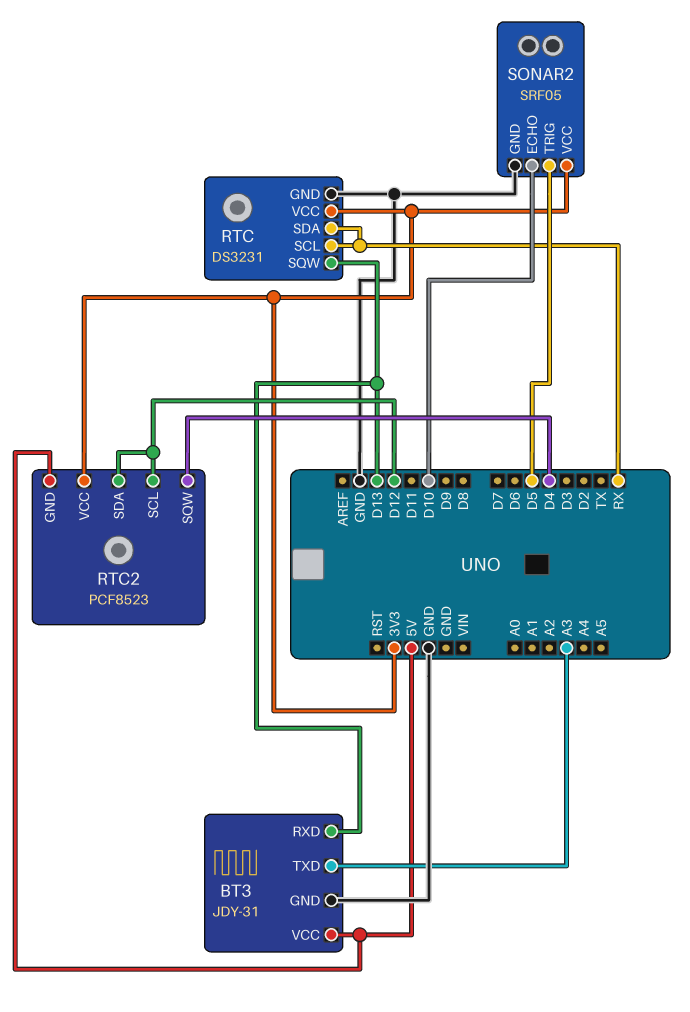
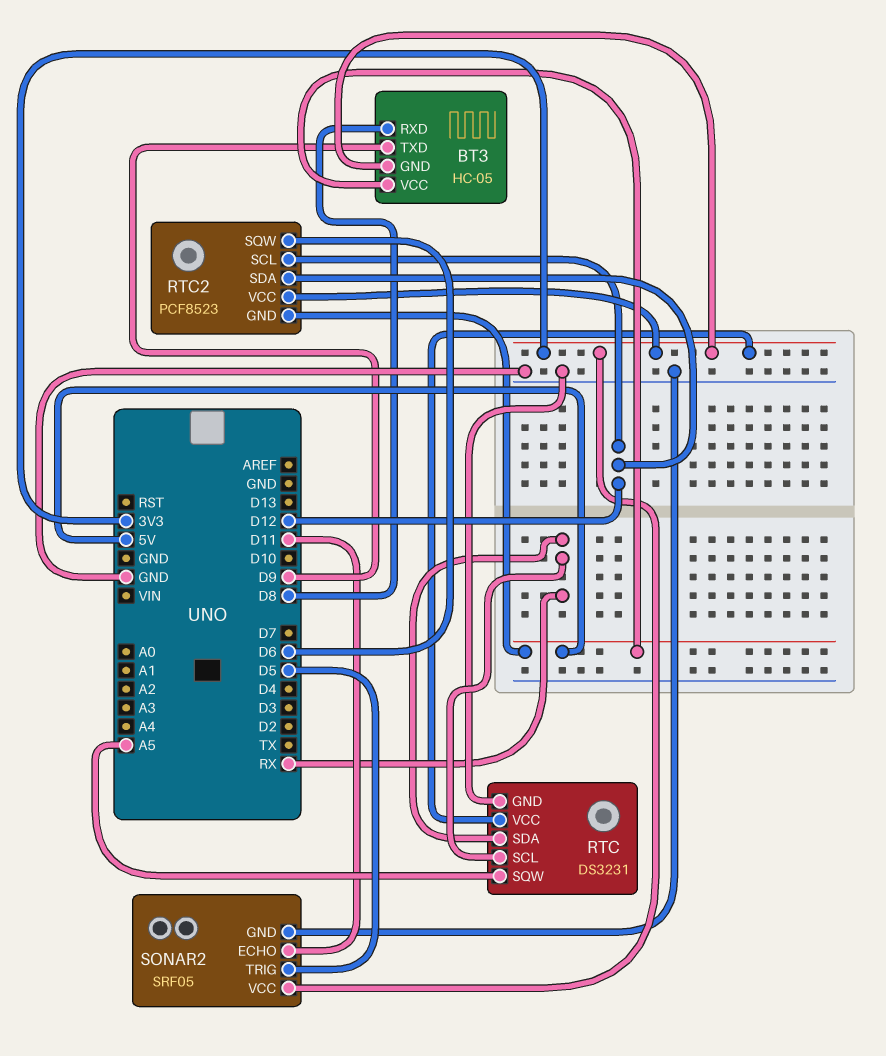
BT3: JDY-31 -> HC-05
BT3 pin GND: GND -> 3V3
BT3 pin RXD: D13 -> D8
BT3 pin TXD: A3 -> D9
RTC pin SQW: D13 -> A5
RTC2 pin SQW: D4 -> D6
SONAR2 pin ECHO: D10 -> D11

